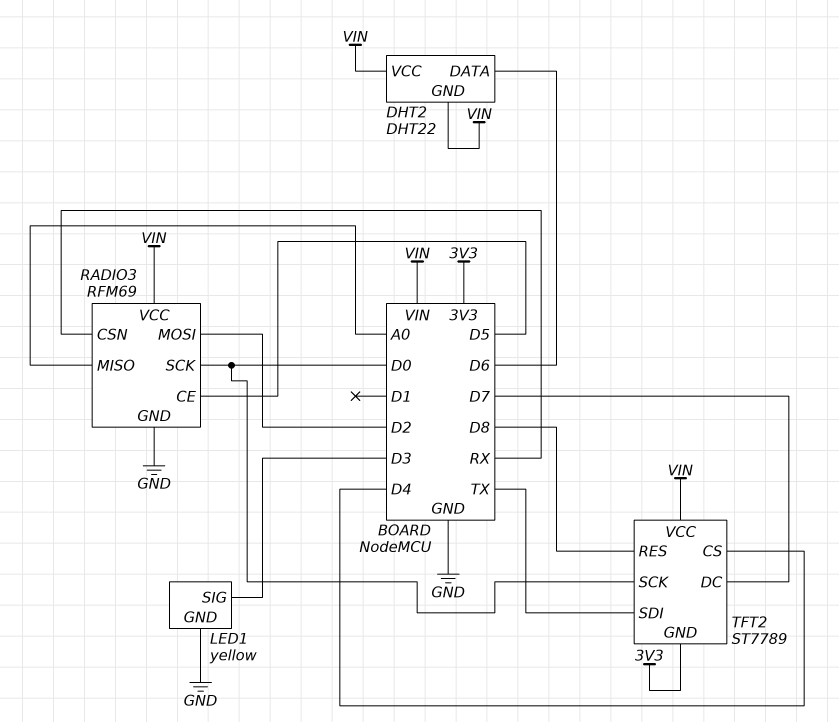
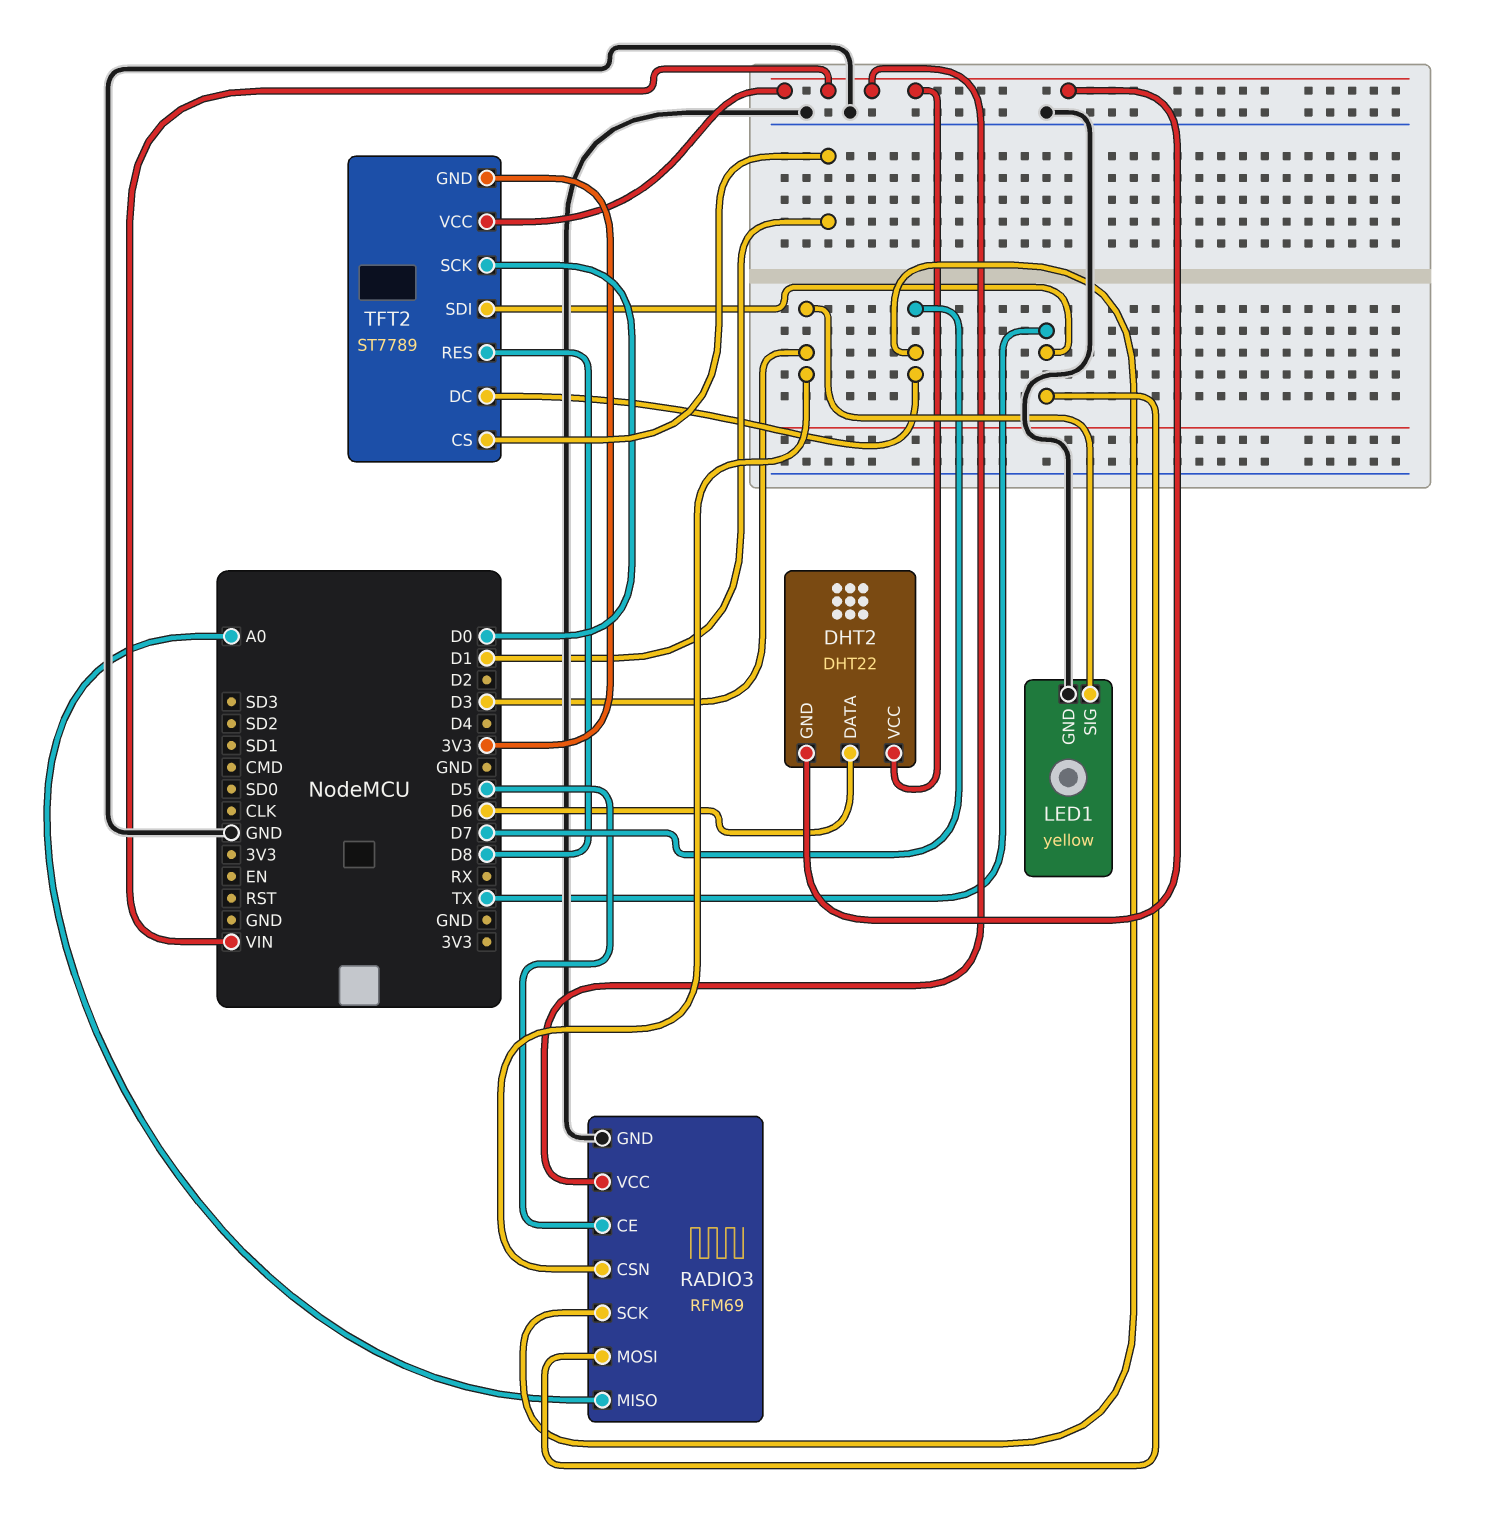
RADIO3 pin CSN: RX -> D3
RADIO3 pin MOSI: D2 -> TX
RADIO3 pin SCK: D0 -> D7
TFT2 pin CS: D4 -> D1

